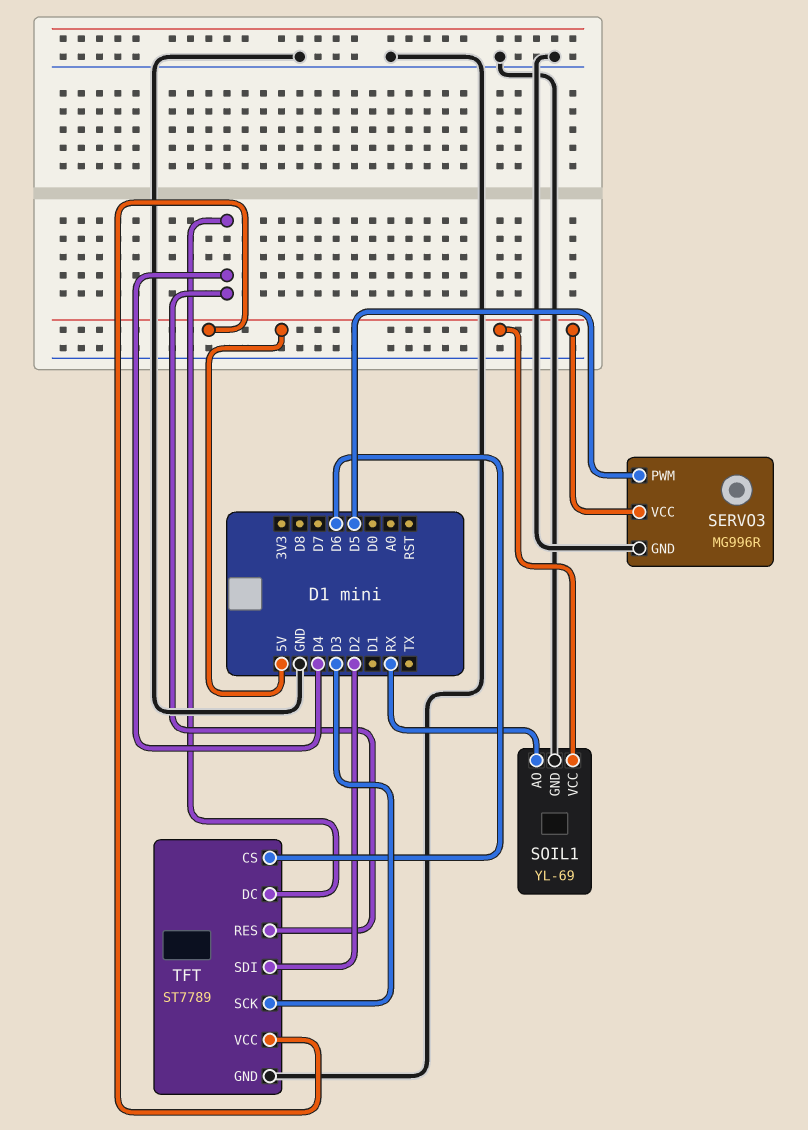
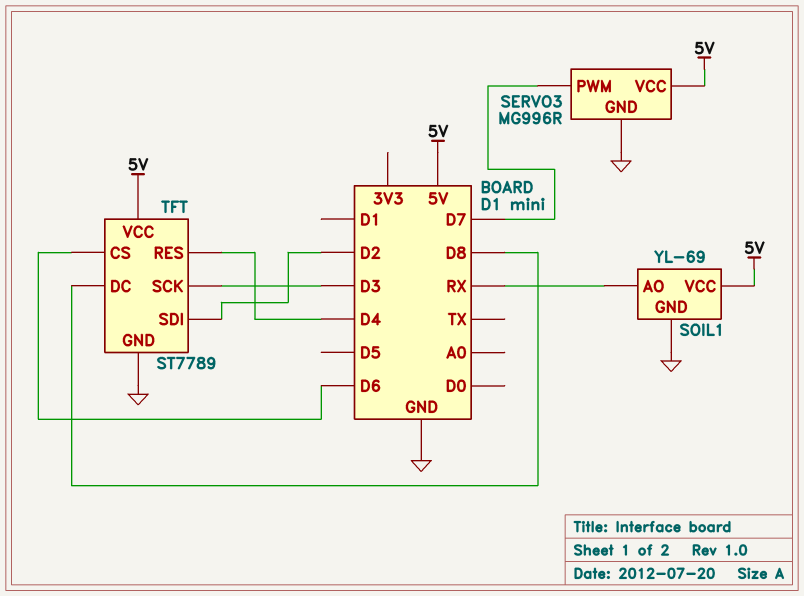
SERVO3 pin PWM: D5 -> D7
TFT pin DC: D4 -> D8

